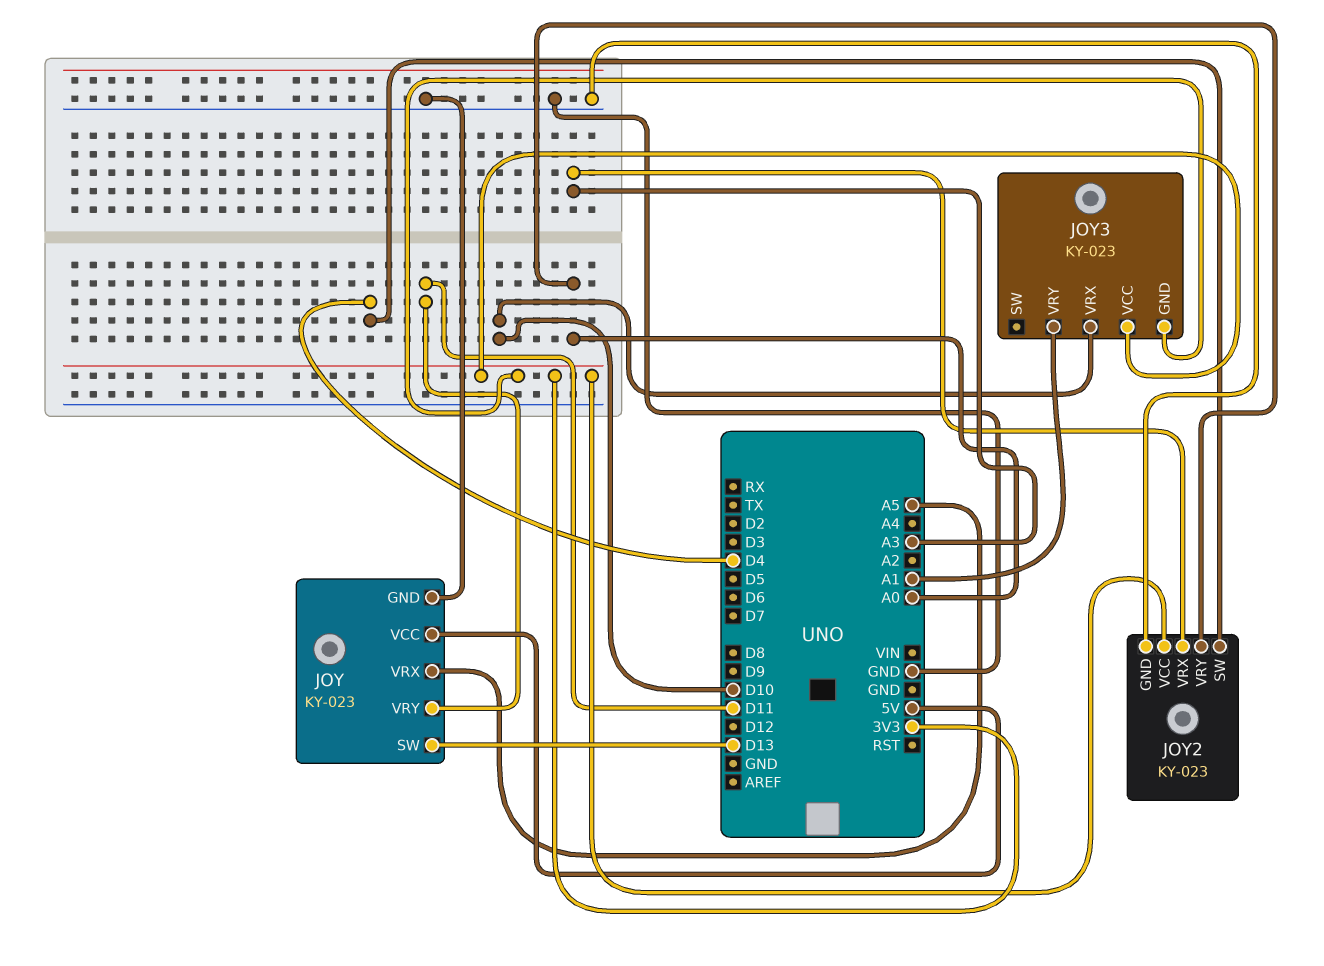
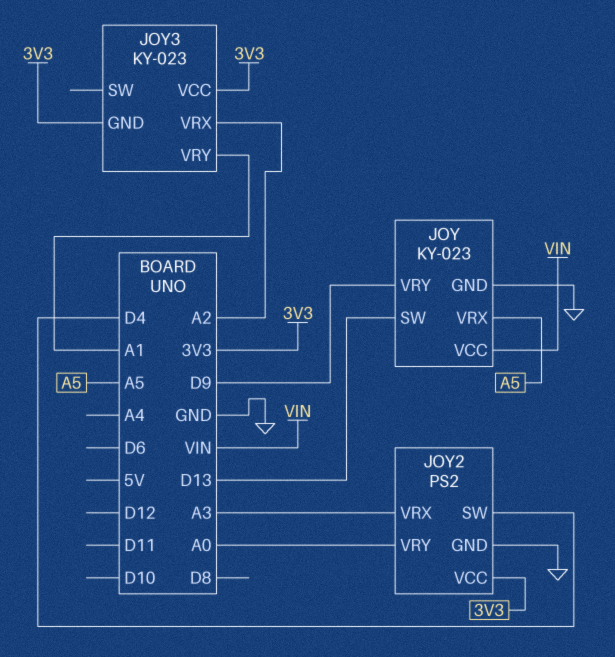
JOY pin VCC: 5V -> VIN
JOY pin VRY: D11 -> D9
JOY2: KY-023 -> PS2
JOY3 pin VRX: D10 -> A2

